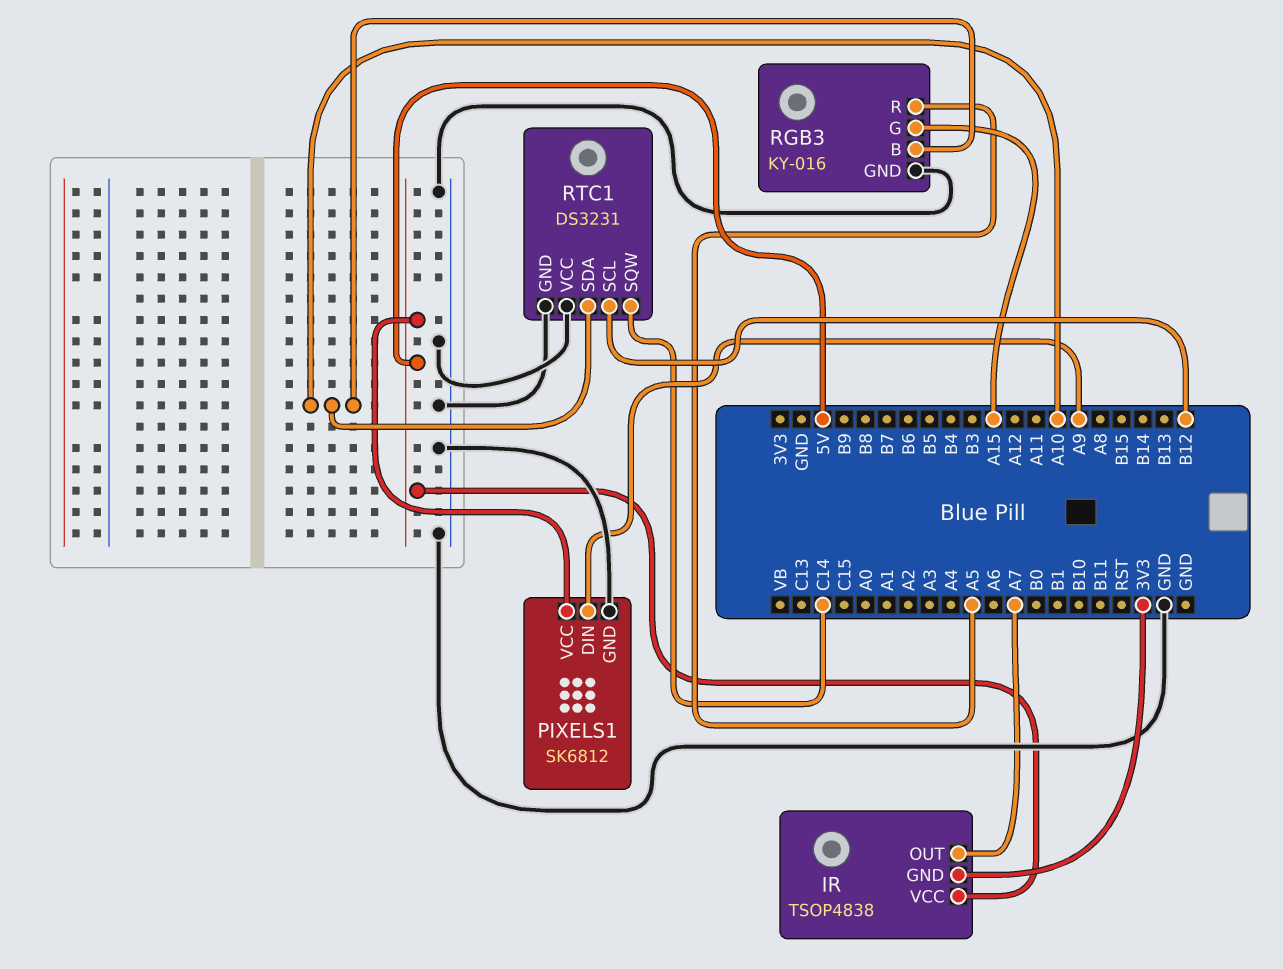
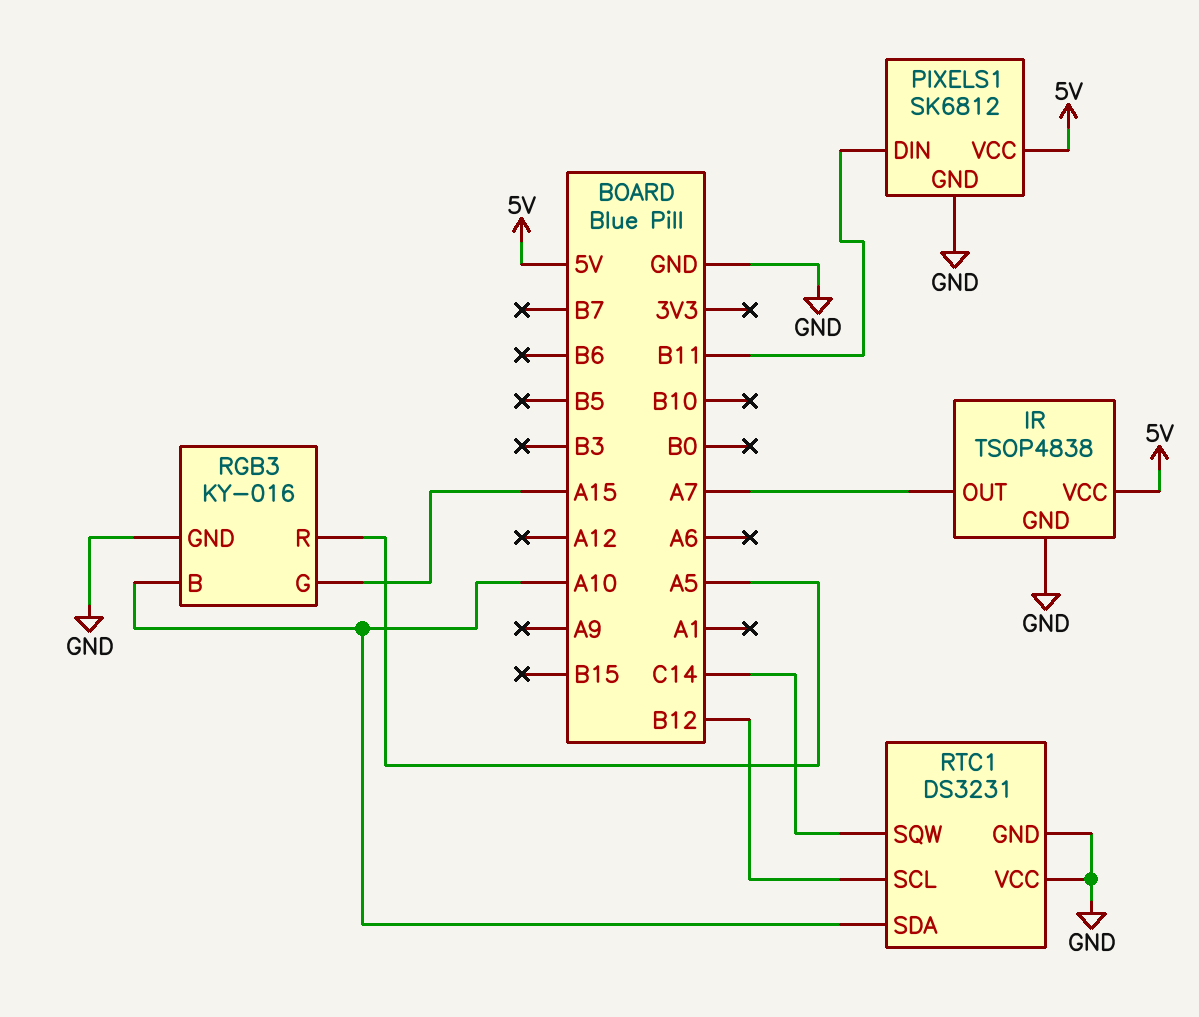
IR pin GND: 3V3 -> GND
PIXELS1 pin DIN: A9 -> B11

